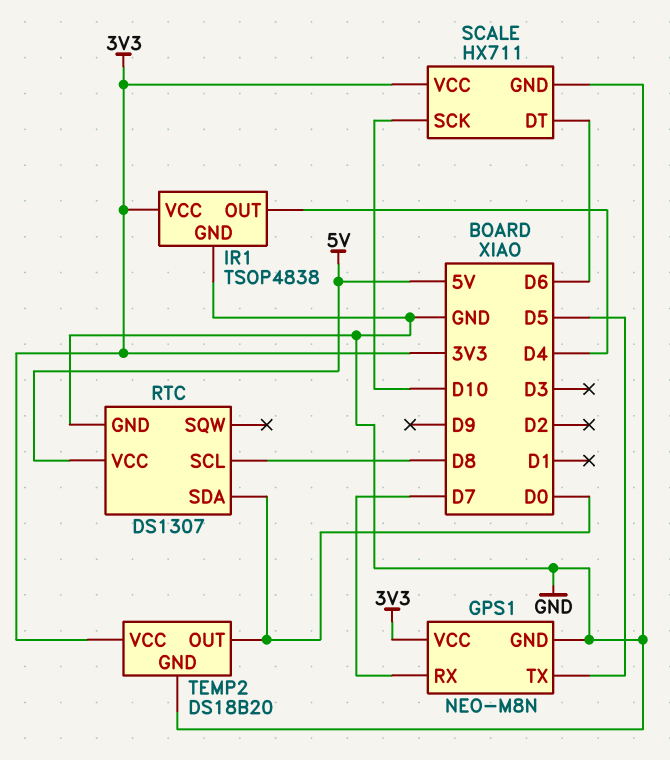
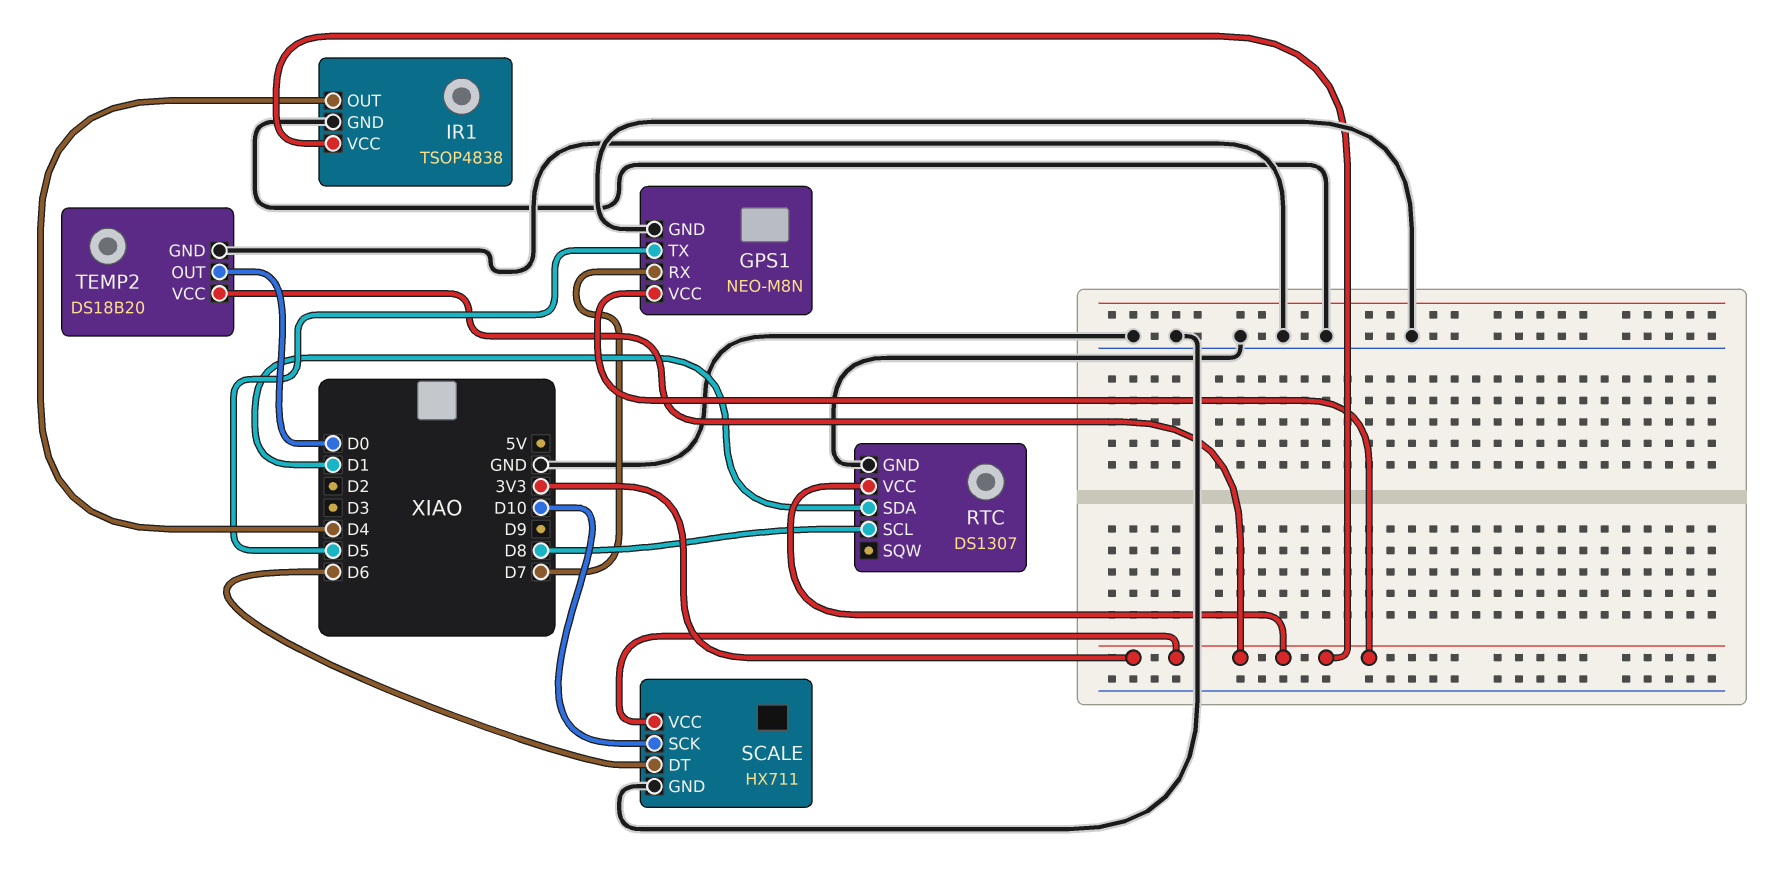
RTC pin SDA: D0 -> D1
RTC pin VCC: 5V -> 3V3

